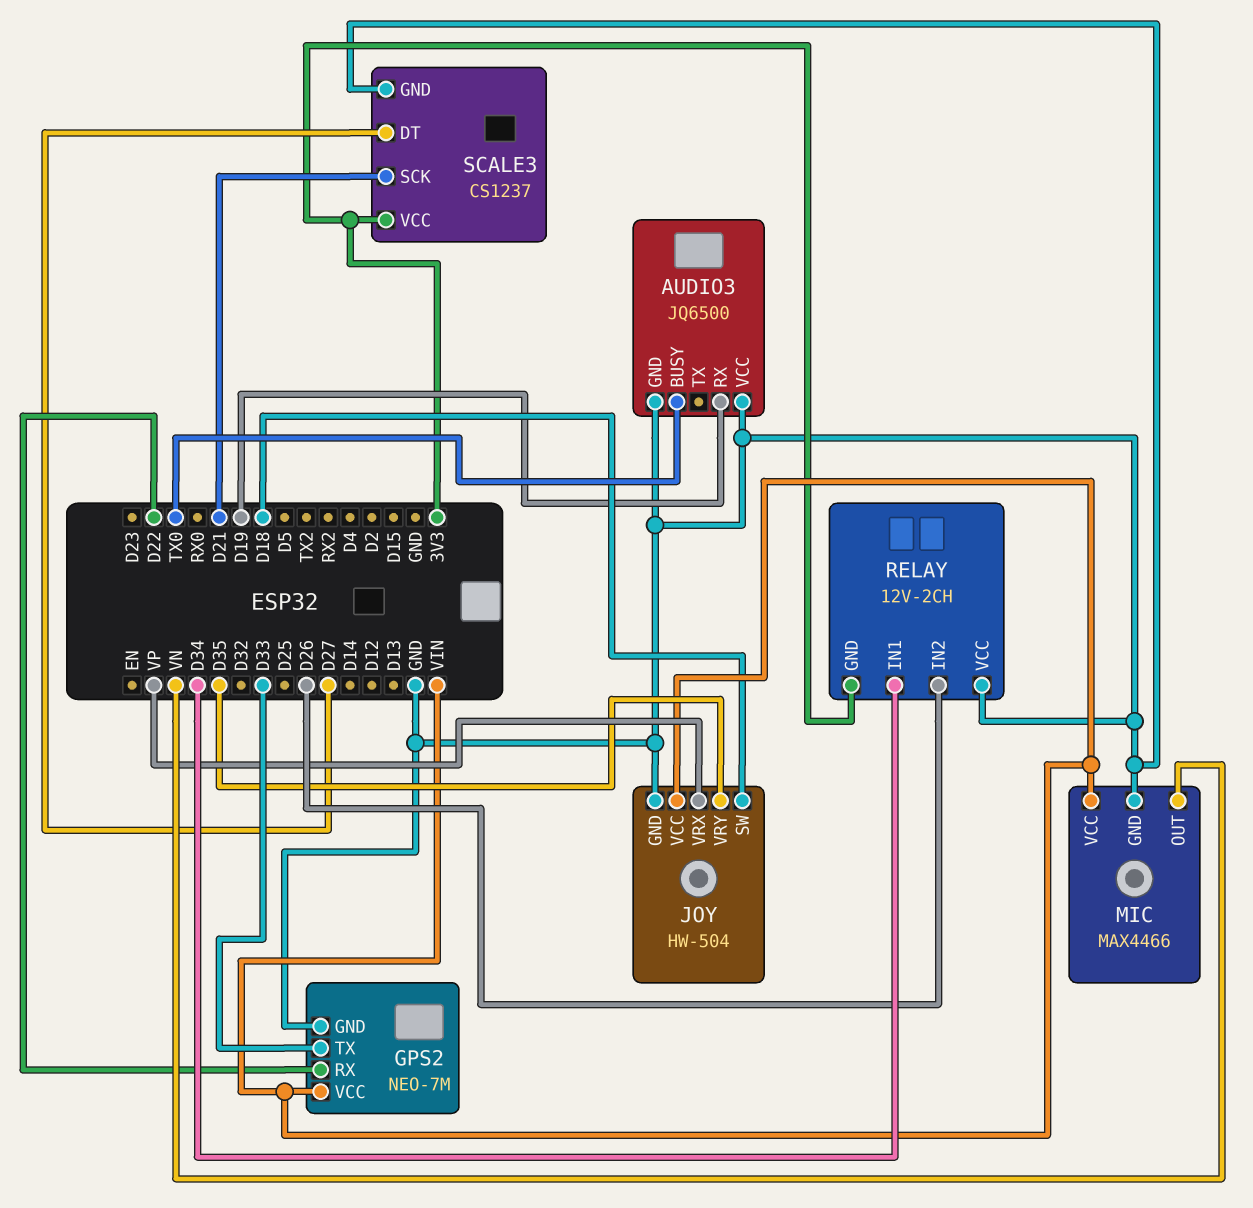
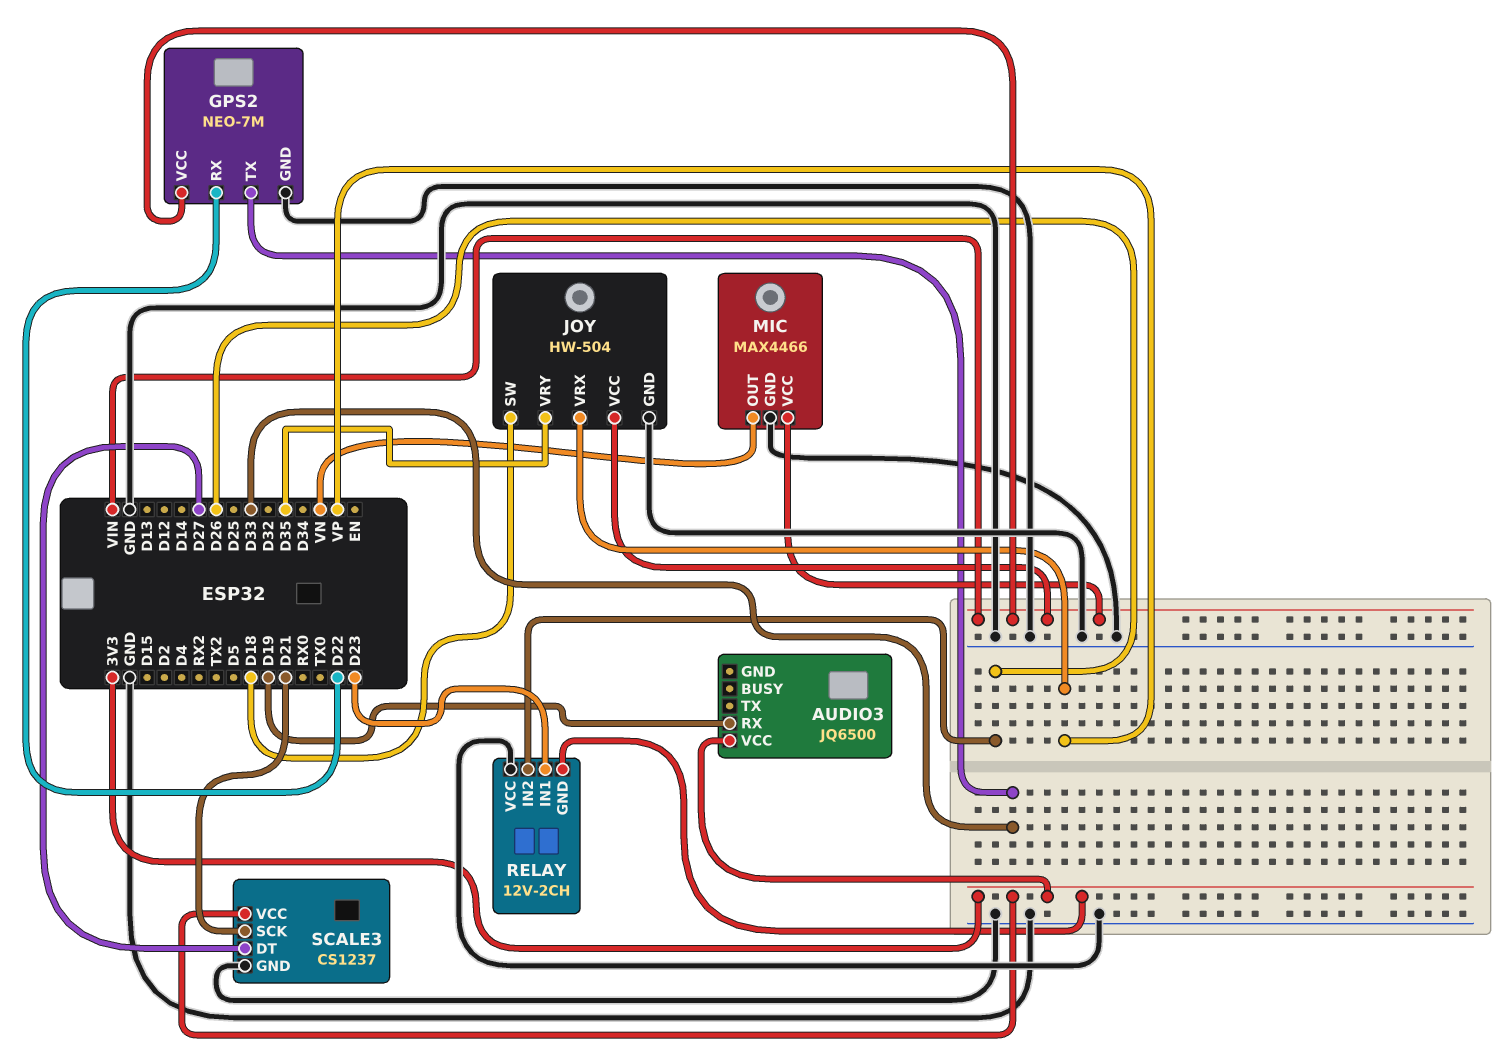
AUDIO3 pin BUSY: TX0 -> none
AUDIO3 pin GND: GND -> none
AUDIO3 pin VCC: GND -> 3V3
RELAY pin IN1: D34 -> D23

